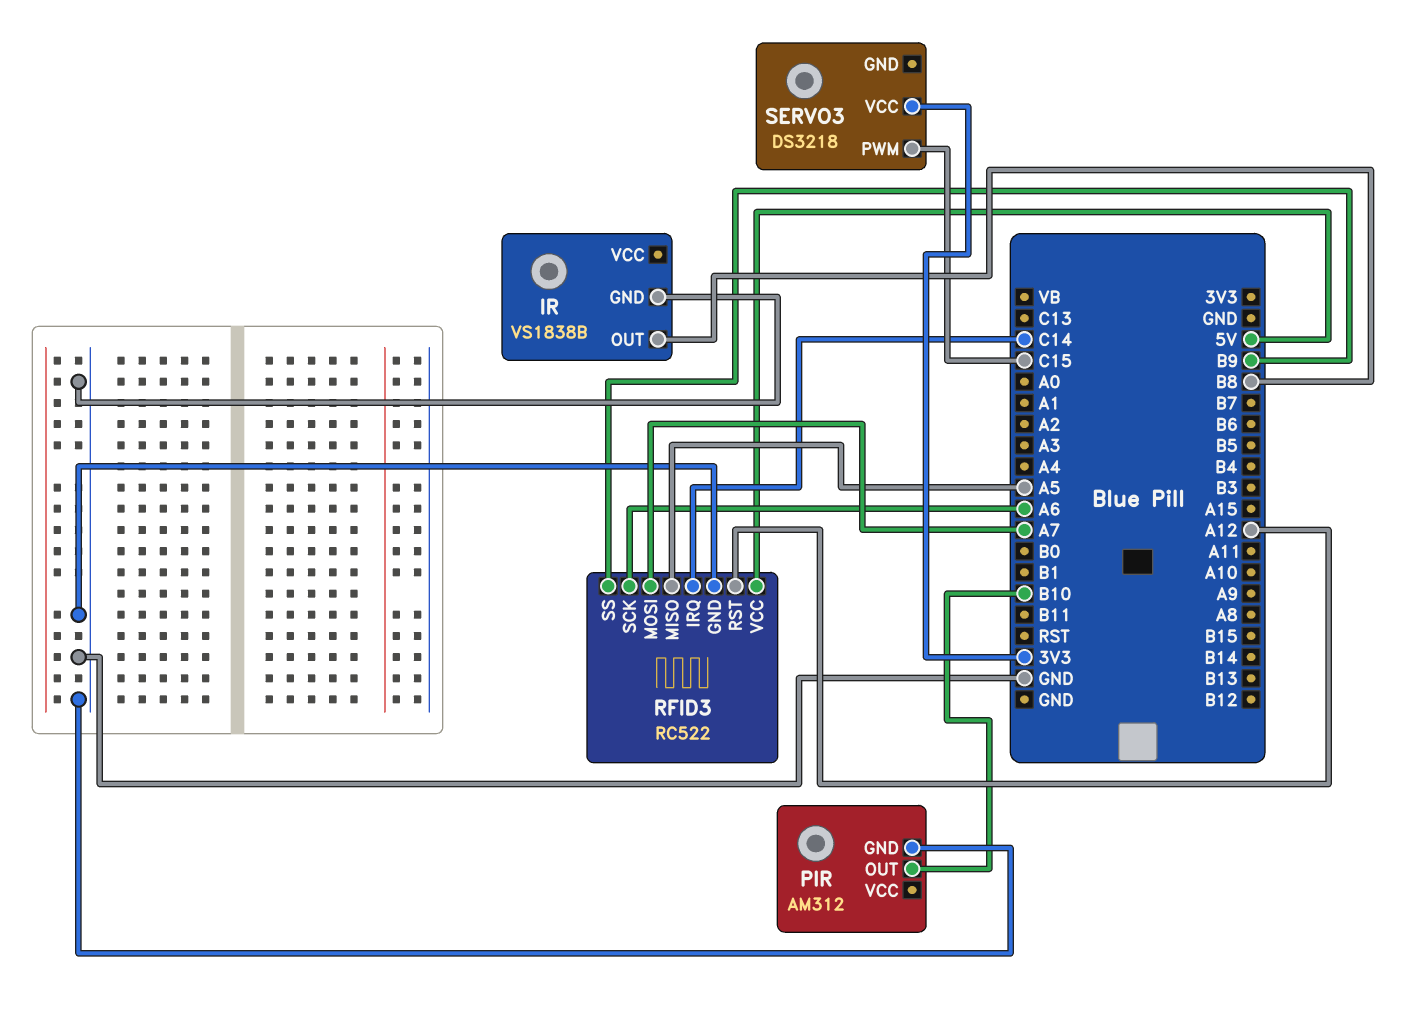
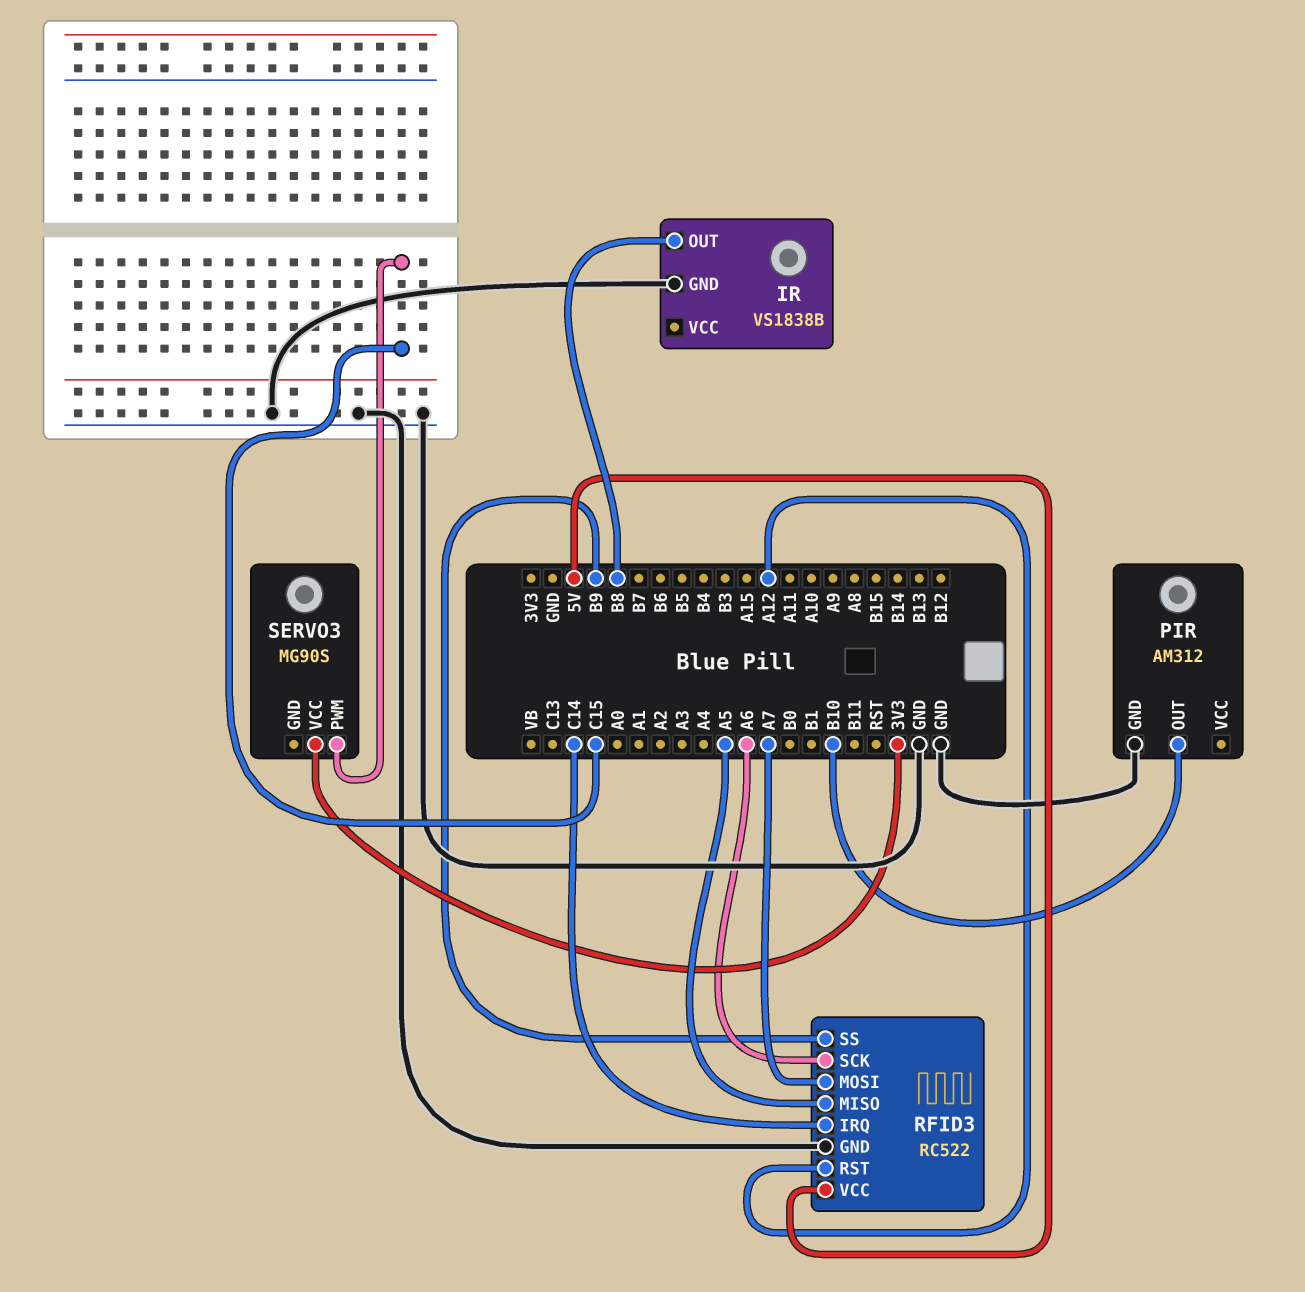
SERVO3: DS3218 -> MG90S

